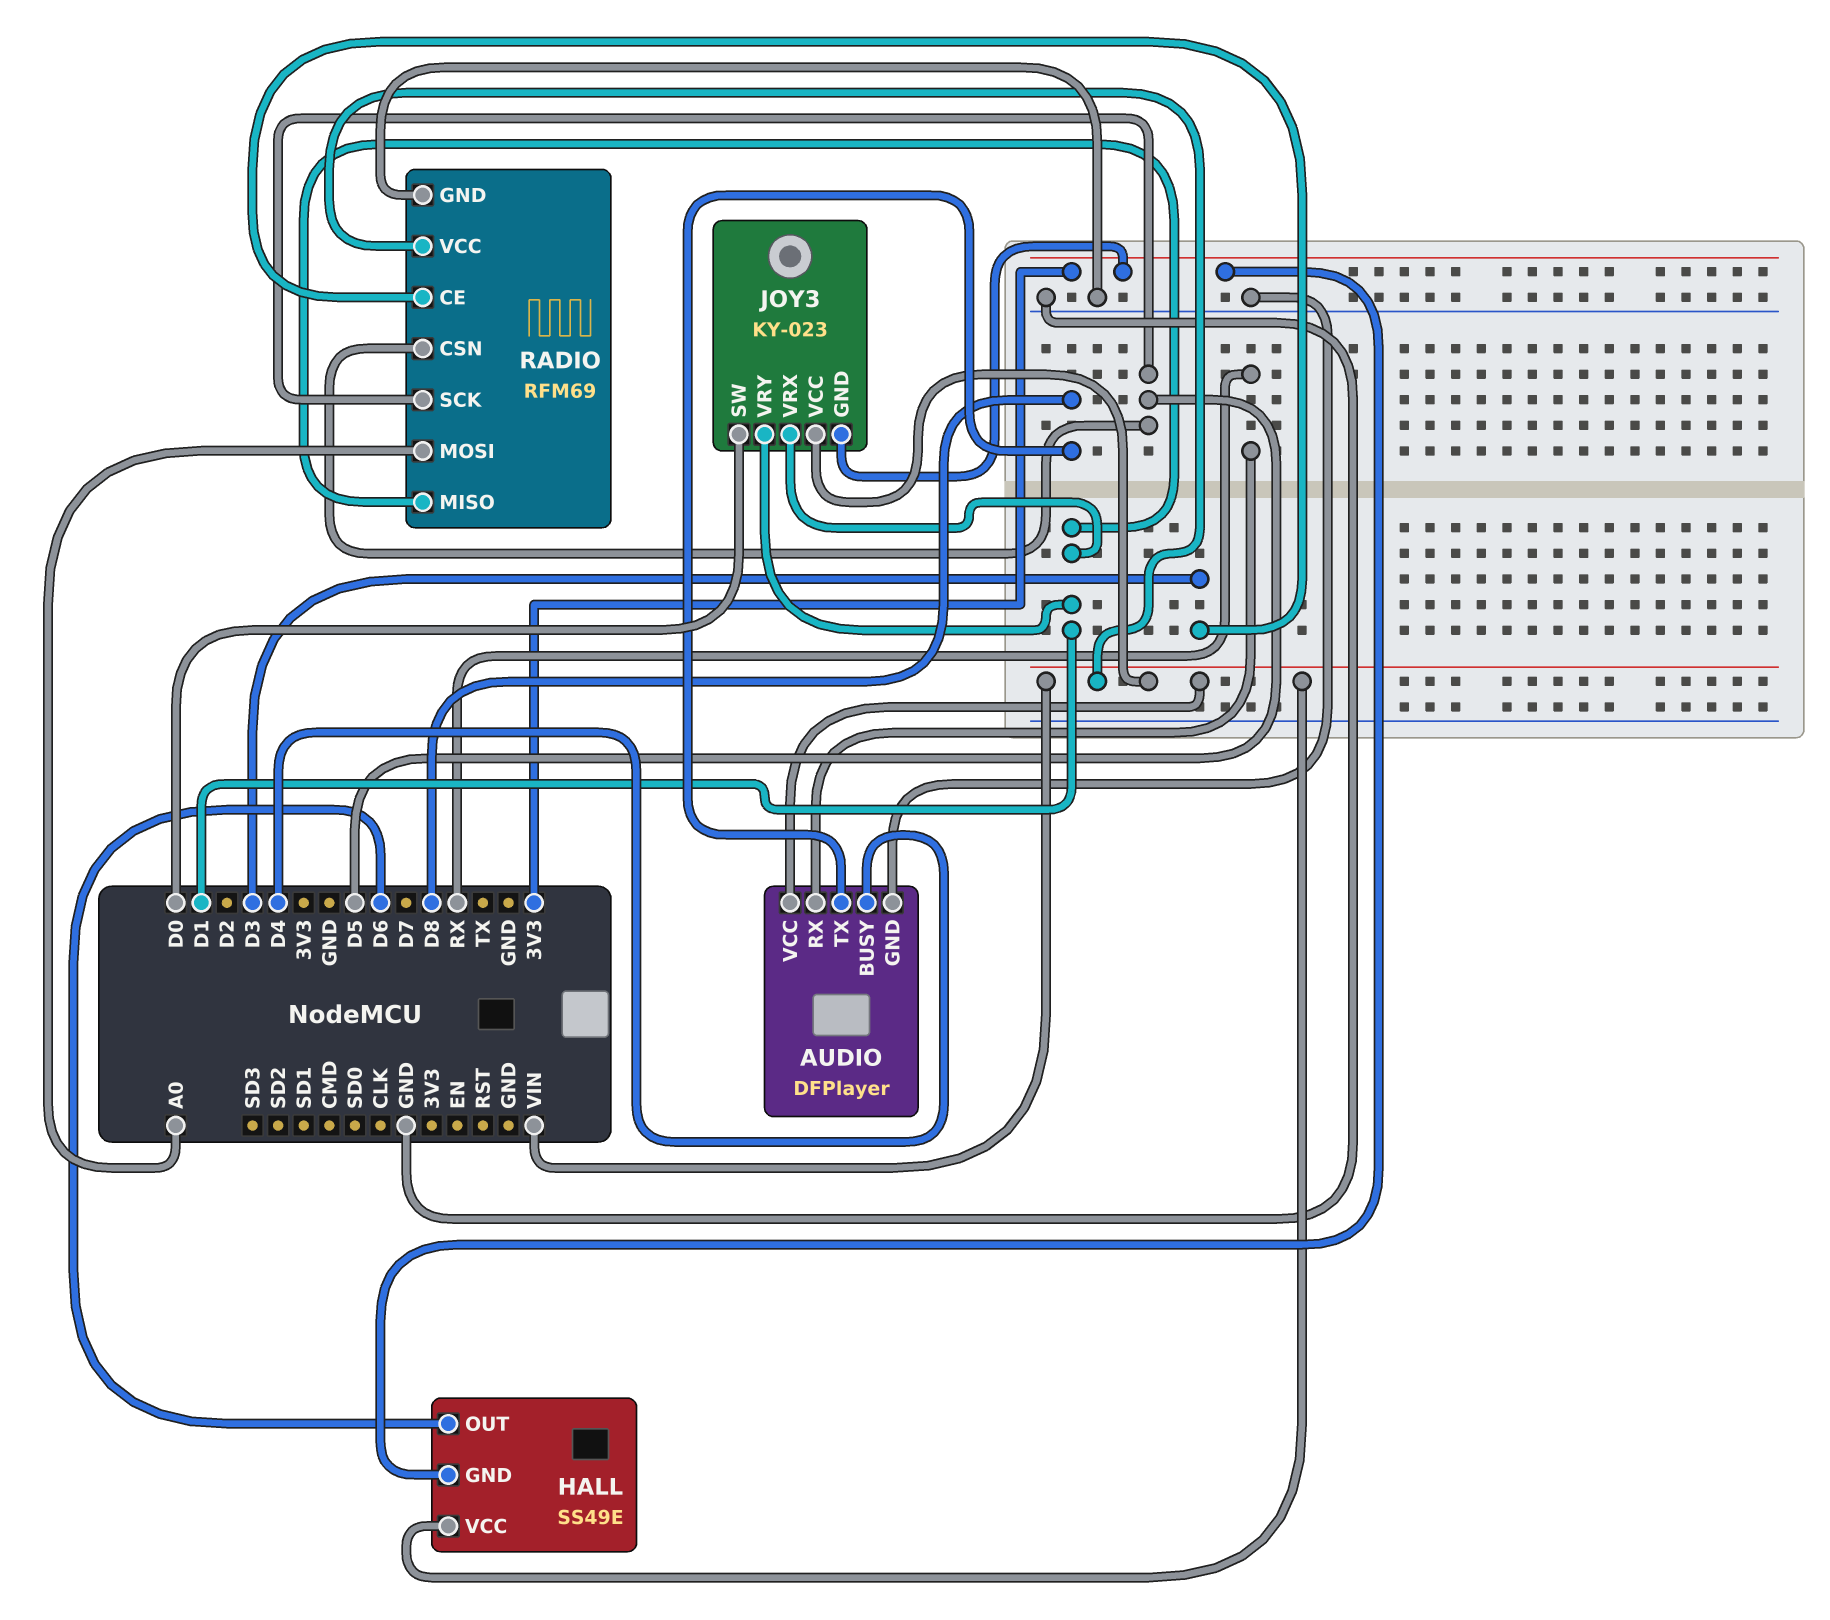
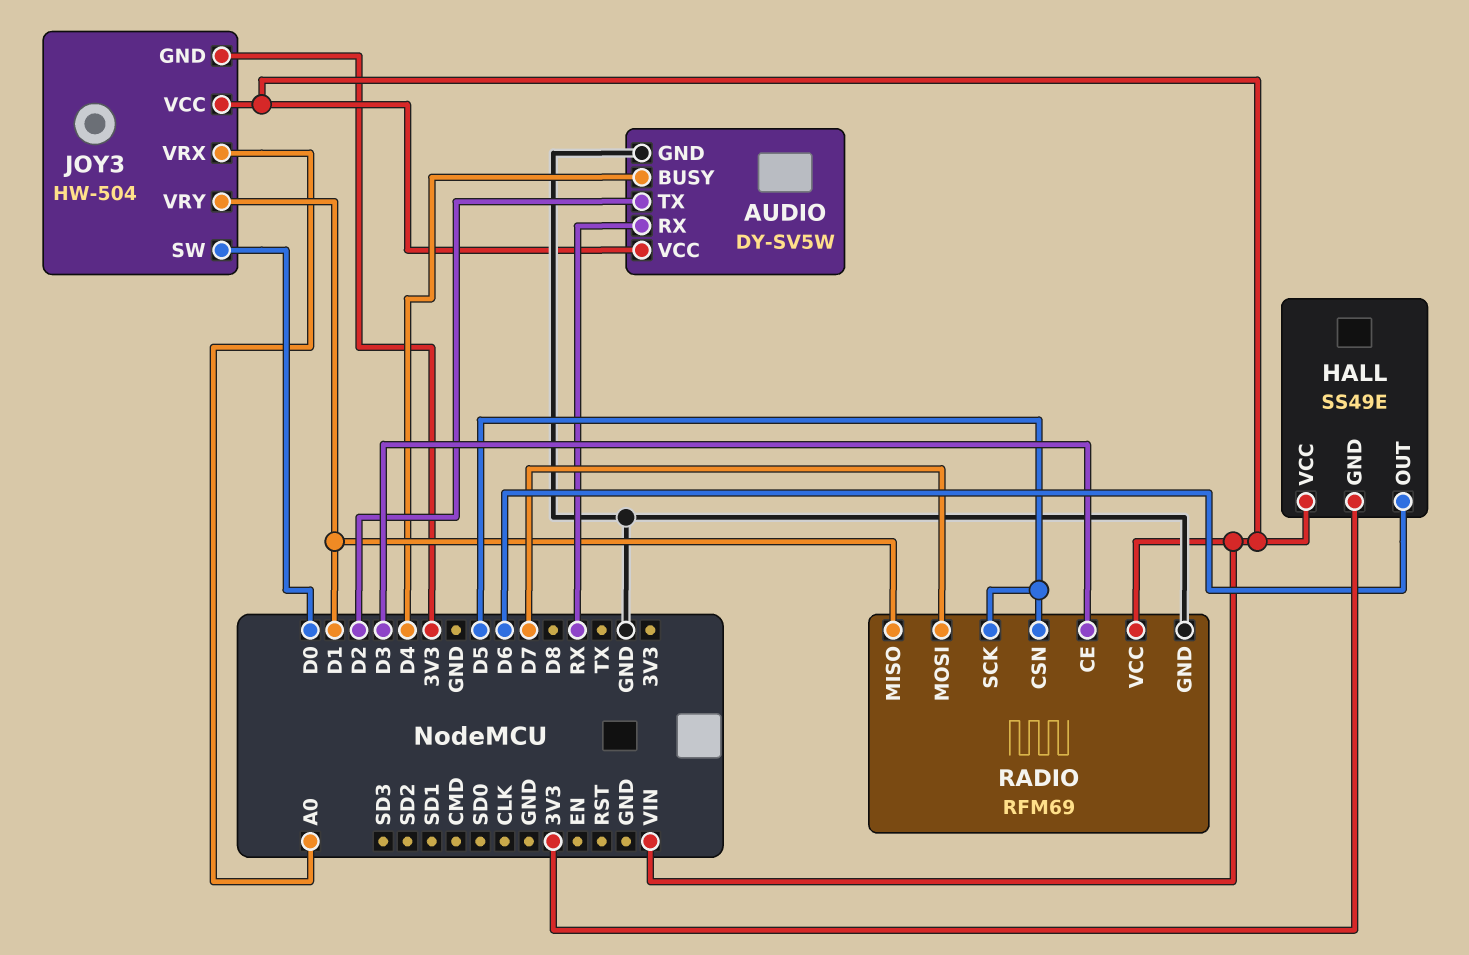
AUDIO: DFPlayer -> DY-SV5W
AUDIO pin TX: D8 -> D2
JOY3: KY-023 -> HW-504
JOY3 pin VRX: D1 -> A0
RADIO pin MOSI: A0 -> D7

